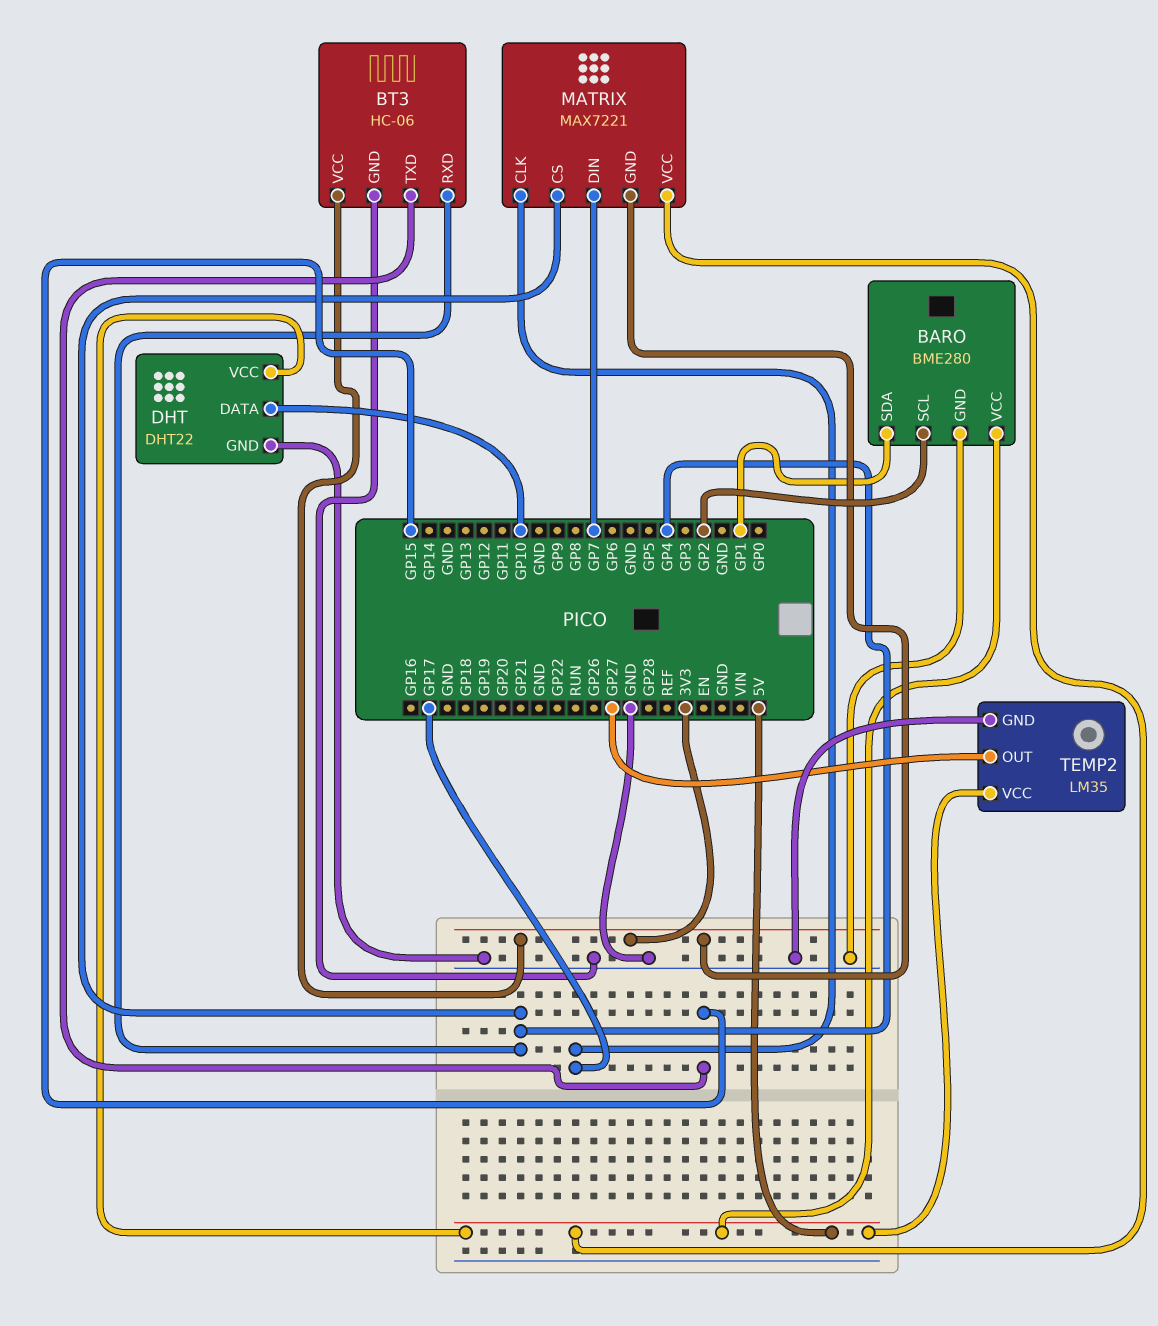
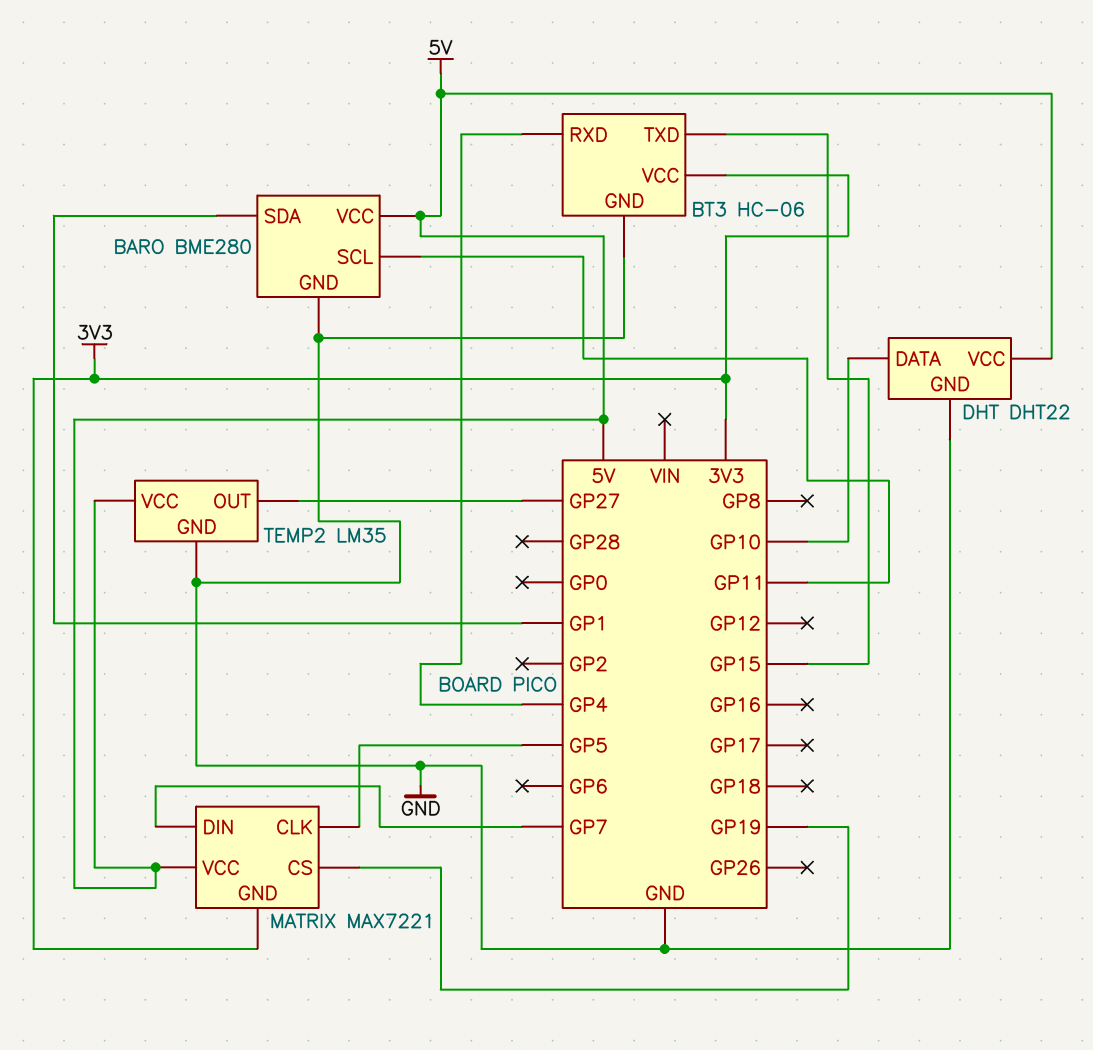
BARO pin SCL: GP2 -> GP11
MATRIX pin CLK: GP17 -> GP5
MATRIX pin CS: GP4 -> GP19

